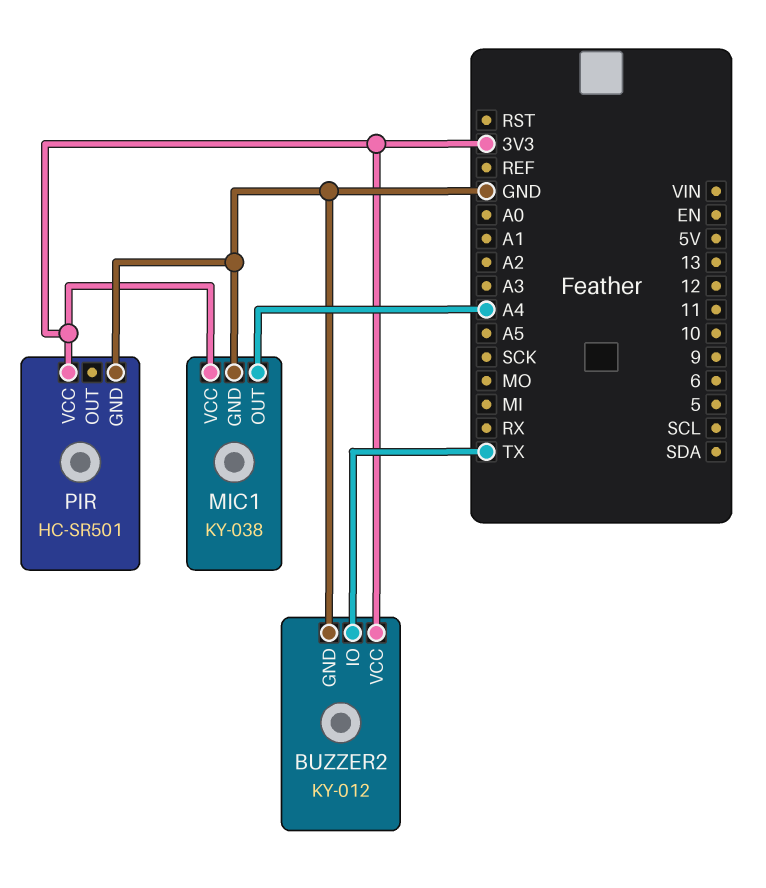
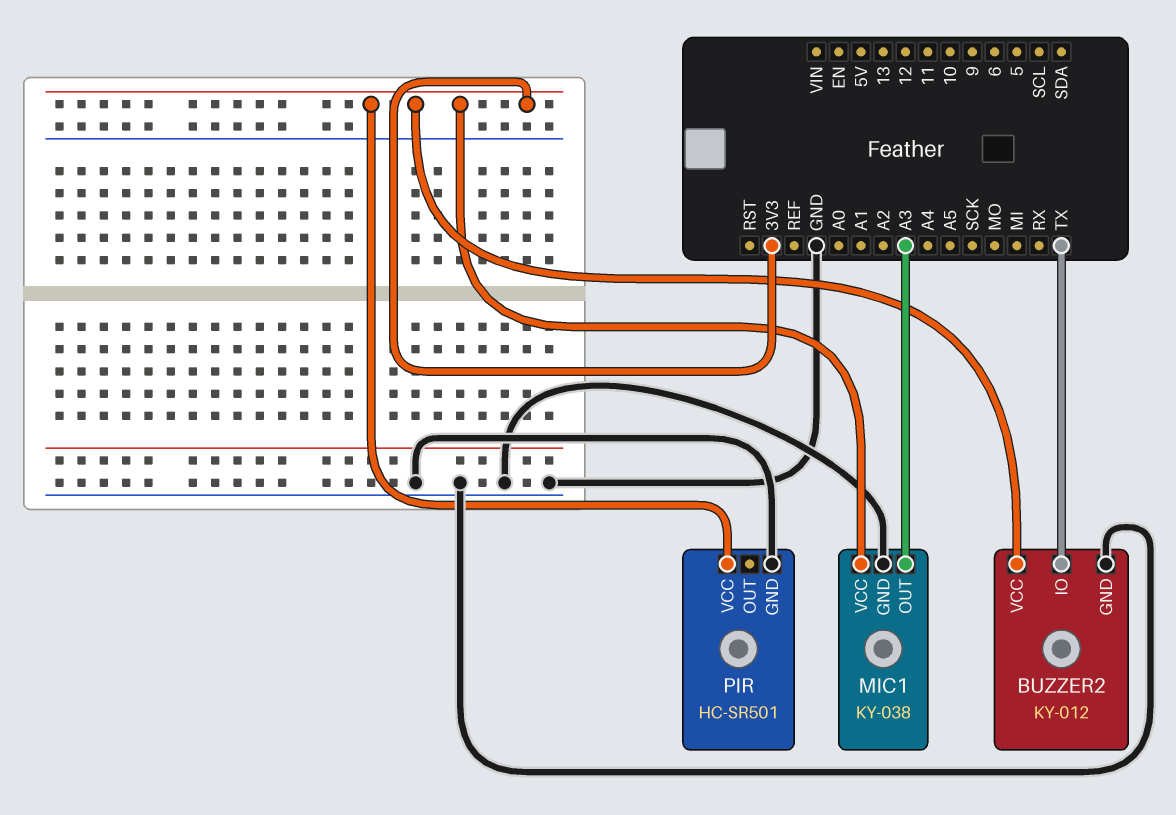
MIC1 pin OUT: A4 -> A3

